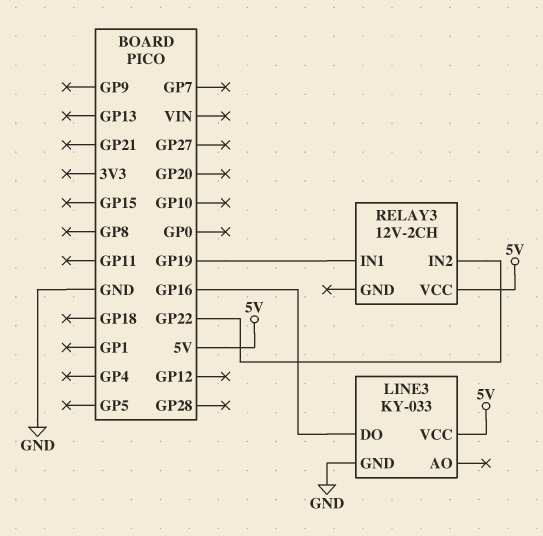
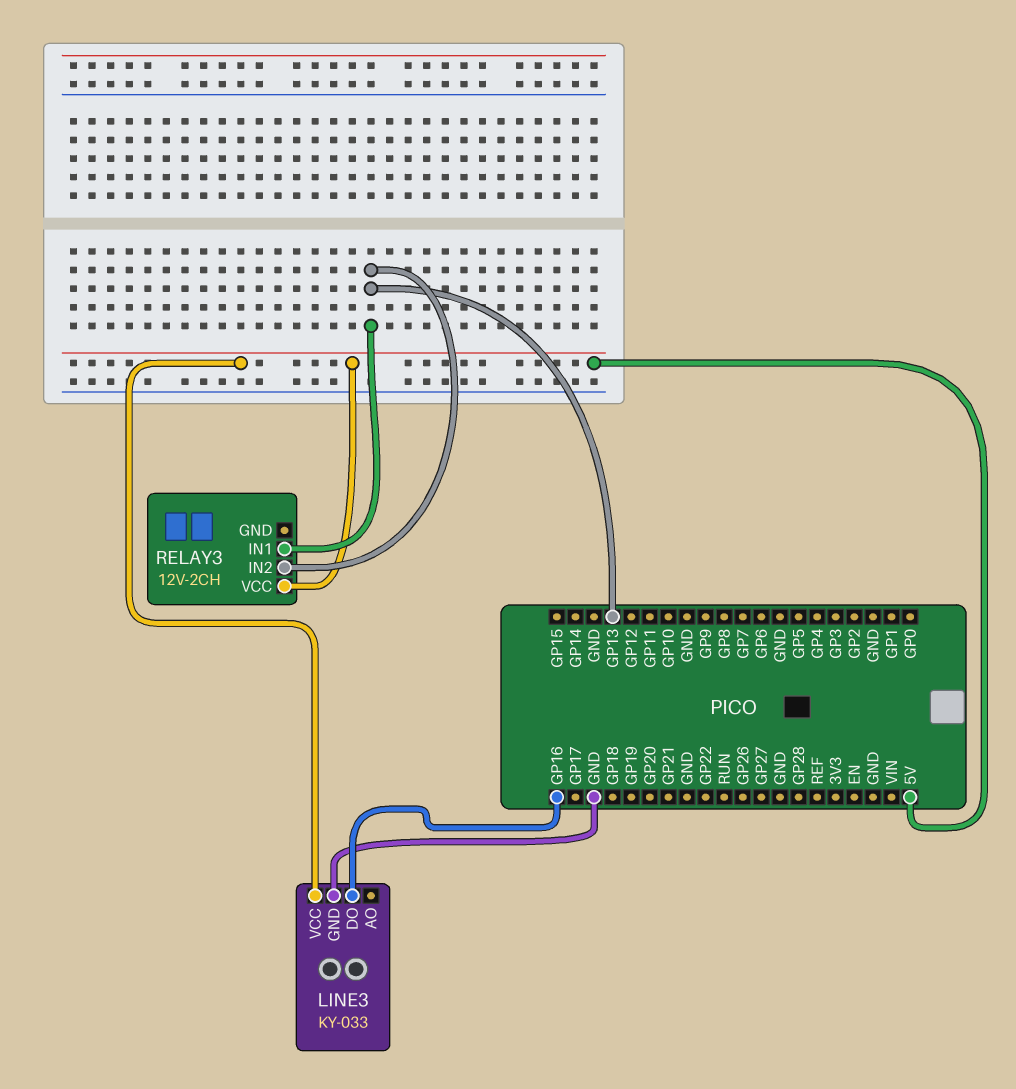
RELAY3 pin IN1: GP19 -> GP13
RELAY3 pin IN2: GP22 -> GP13

